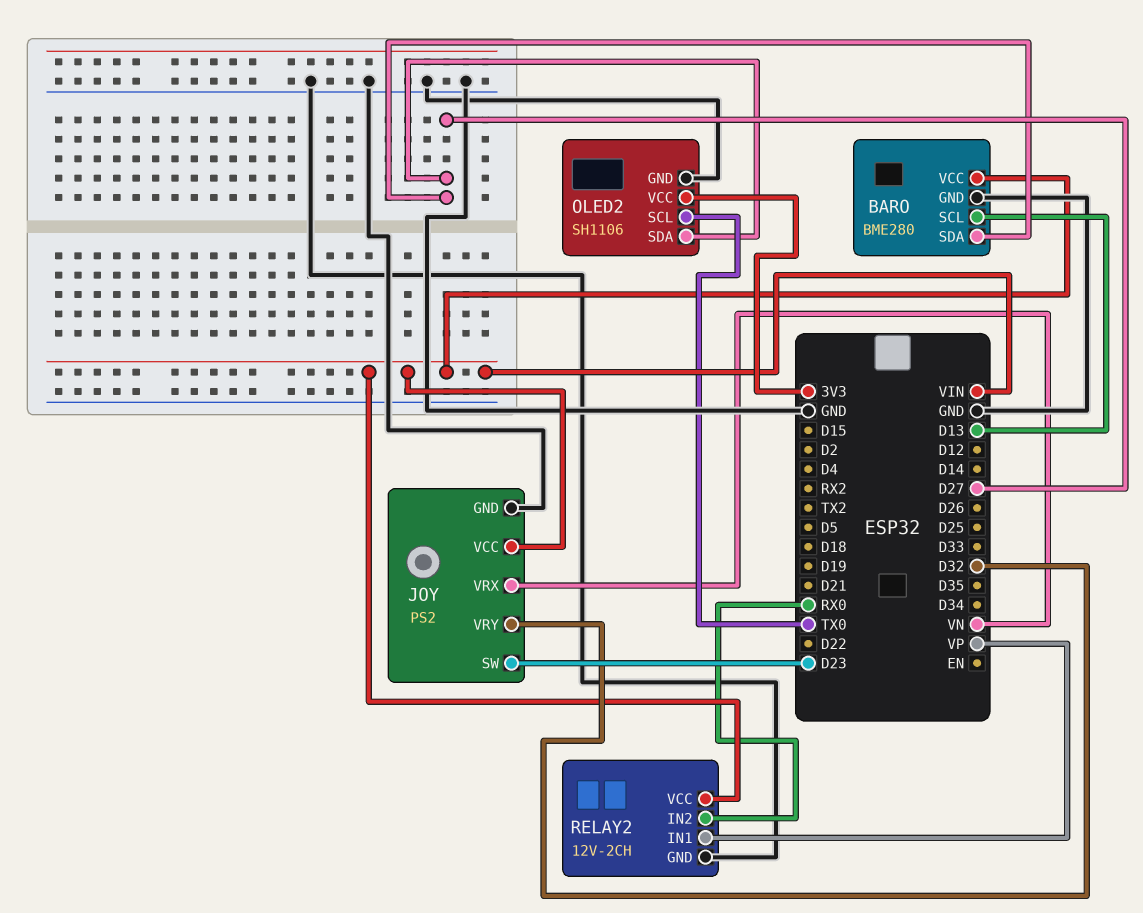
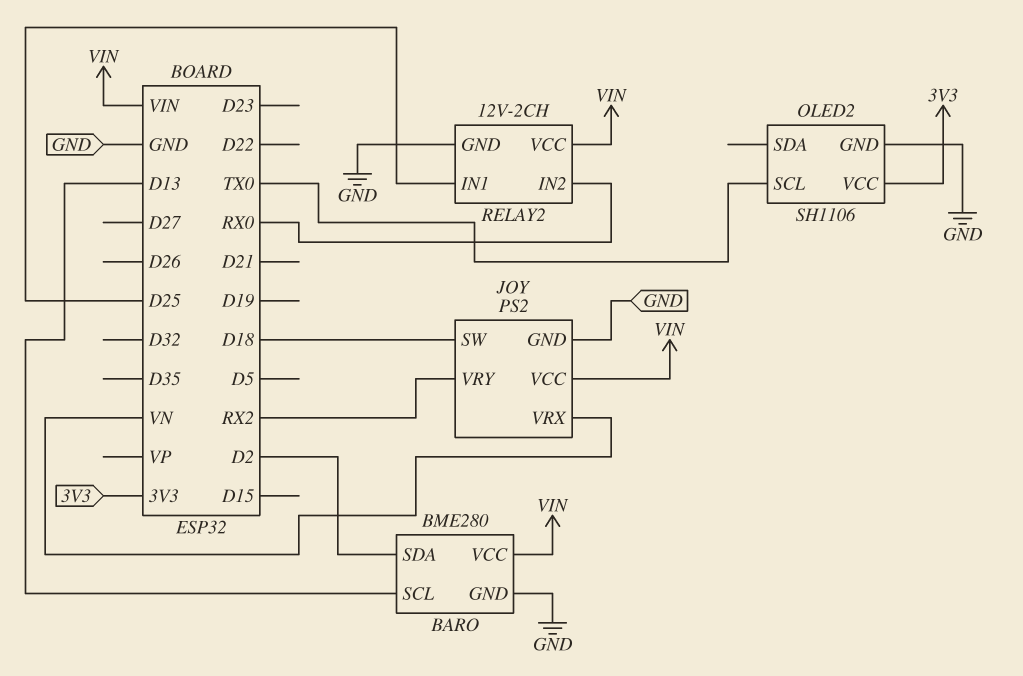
BARO pin SDA: D27 -> D2
JOY pin SW: D23 -> D18
JOY pin VRY: D32 -> RX2
OLED2 pin SDA: D27 -> none
RELAY2 pin IN1: VP -> D25

